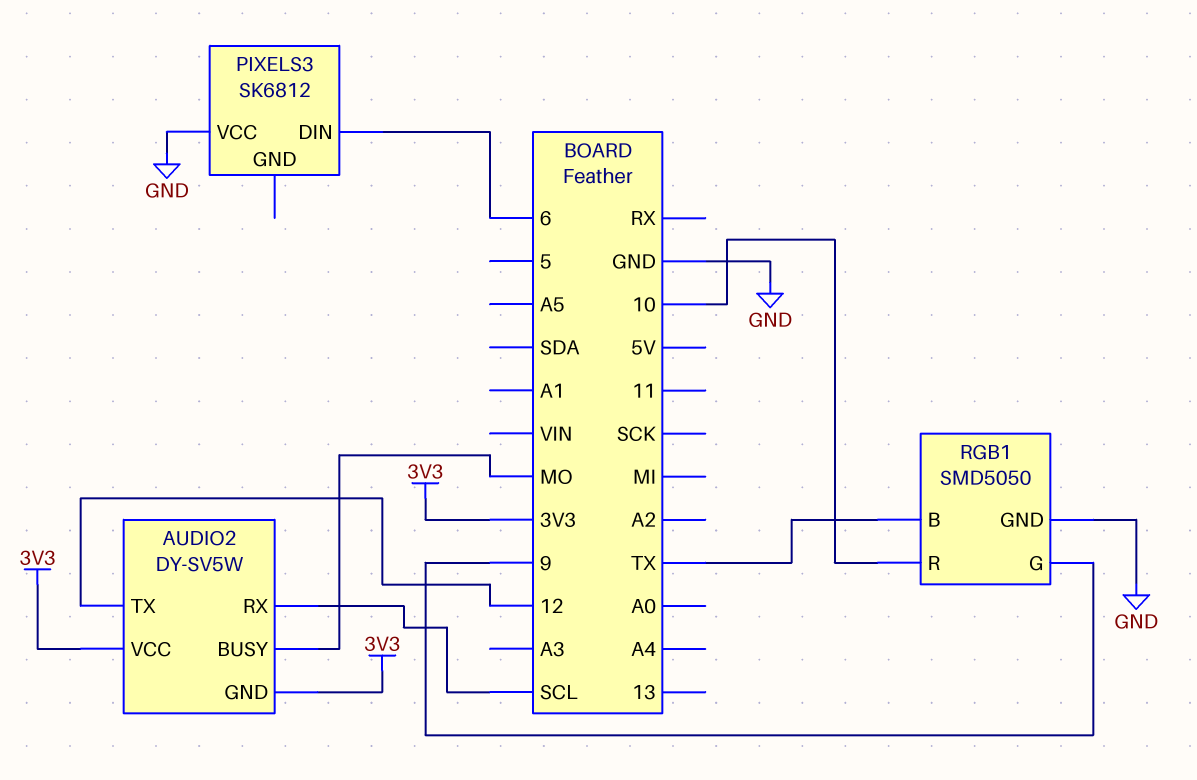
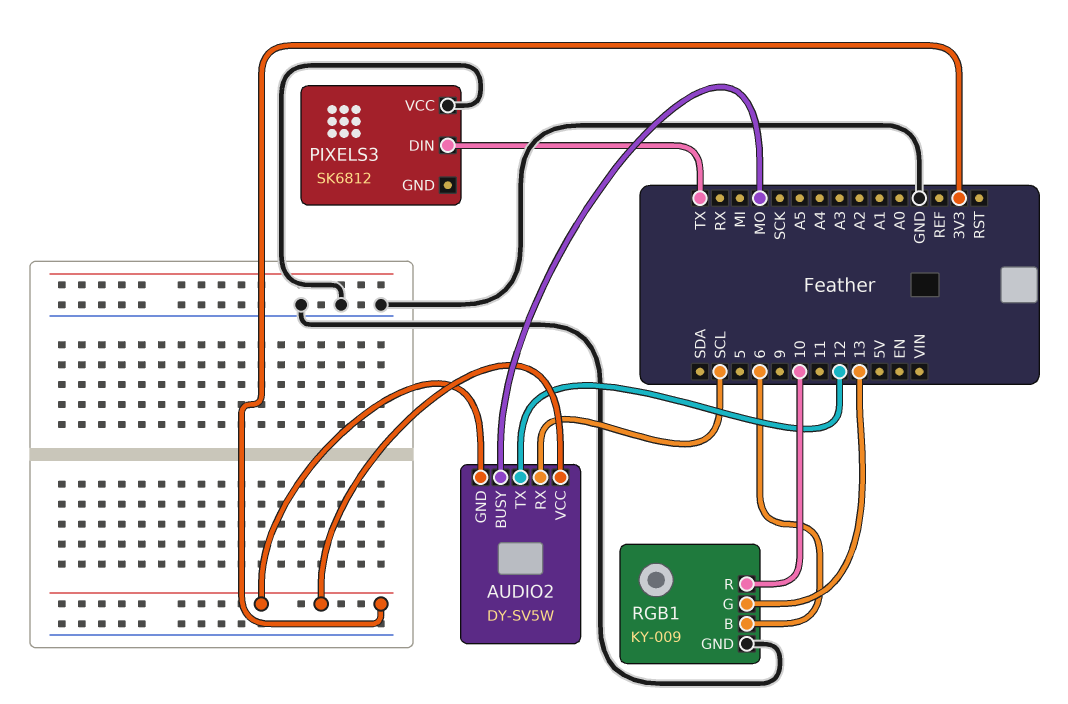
PIXELS3 pin DIN: 6 -> TX
RGB1: SMD5050 -> KY-009
RGB1 pin B: TX -> 6
RGB1 pin G: 9 -> 13

